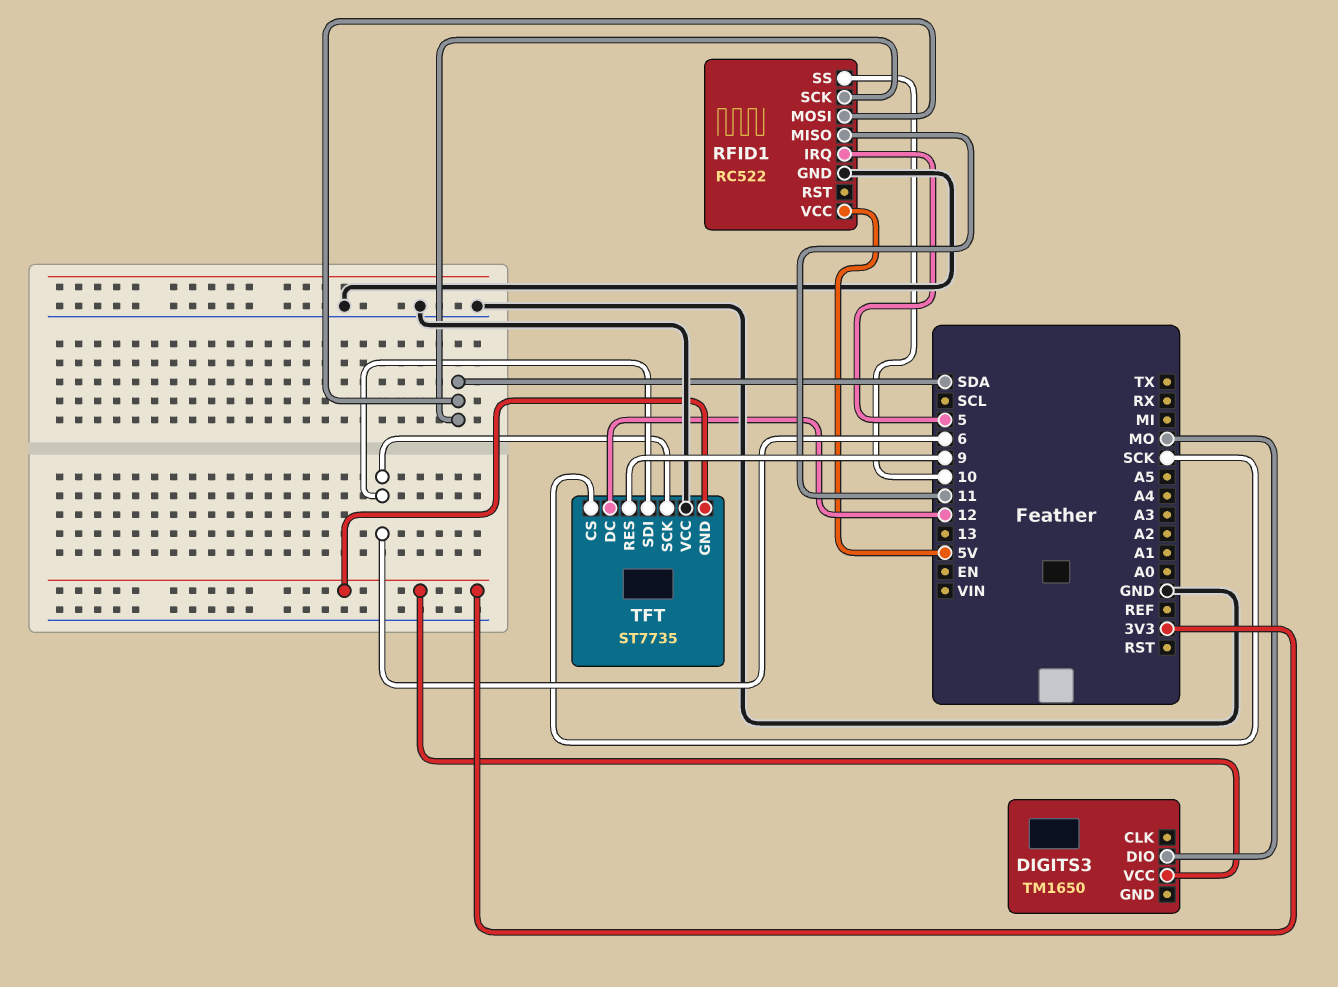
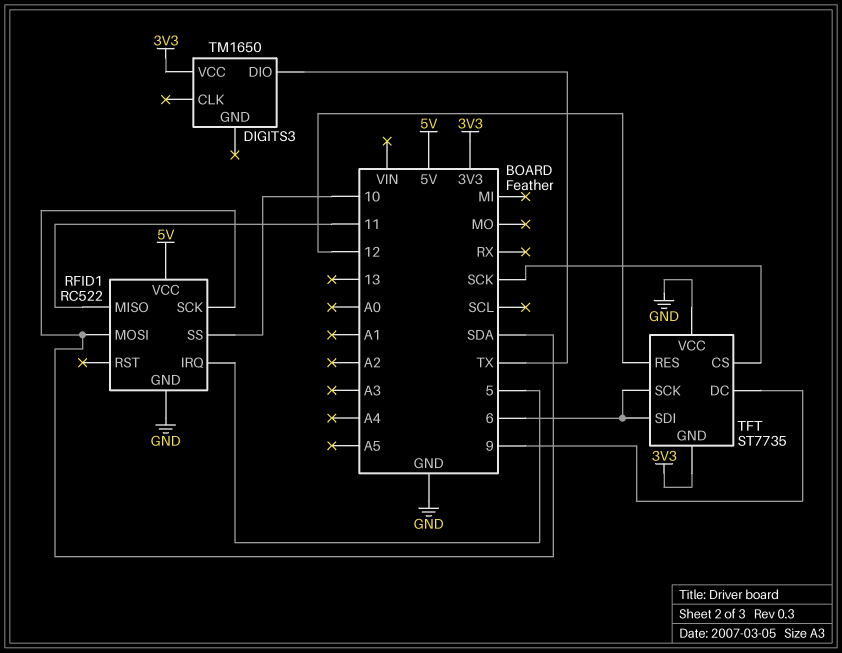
DIGITS3 pin DIO: MO -> TX
TFT pin DC: 12 -> 9
TFT pin RES: 9 -> 12

